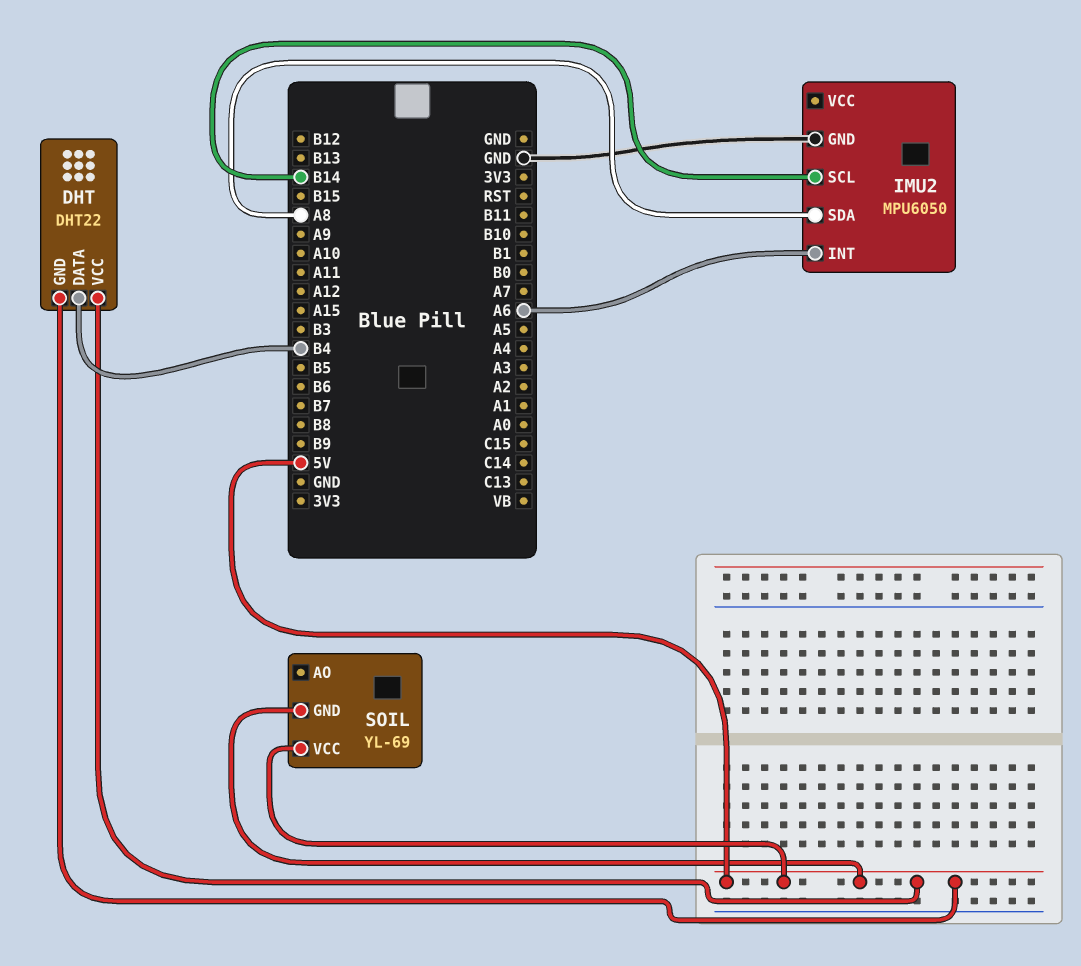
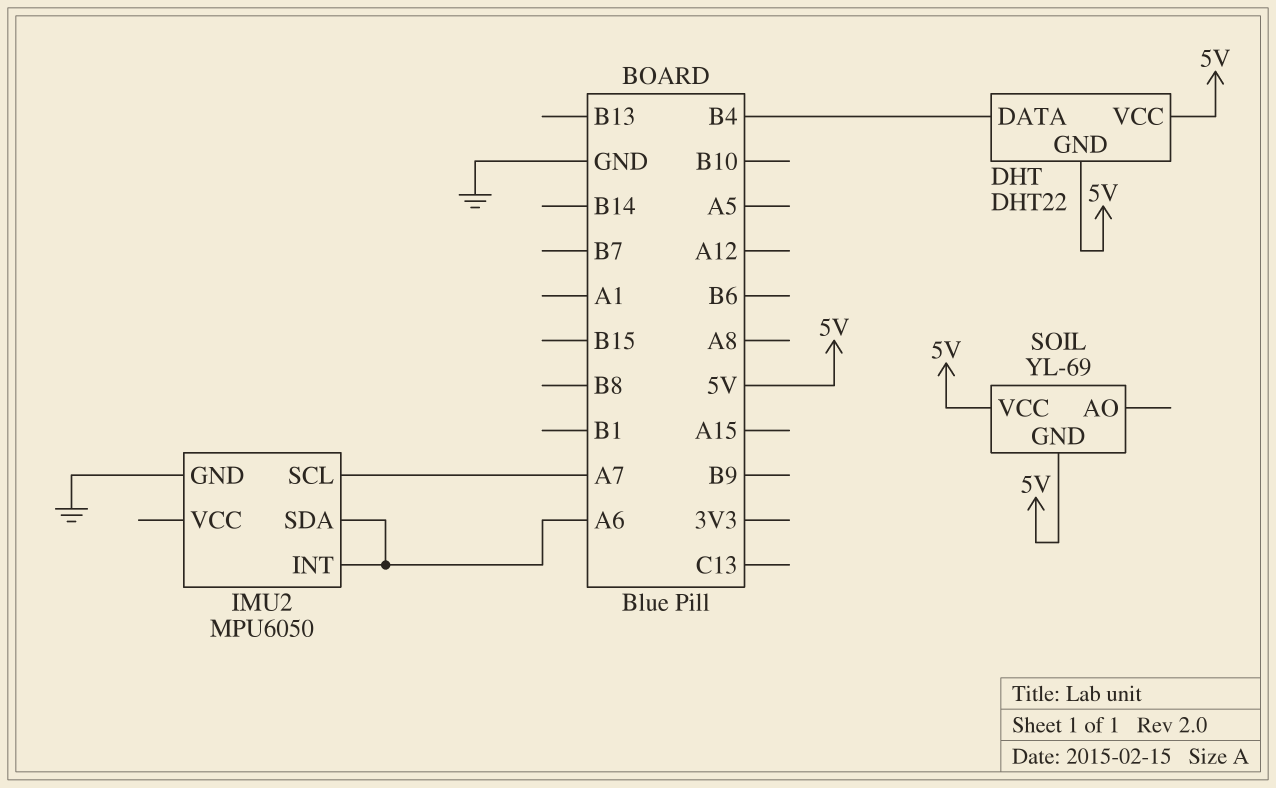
IMU2 pin SCL: B14 -> A7
IMU2 pin SDA: A8 -> A6

